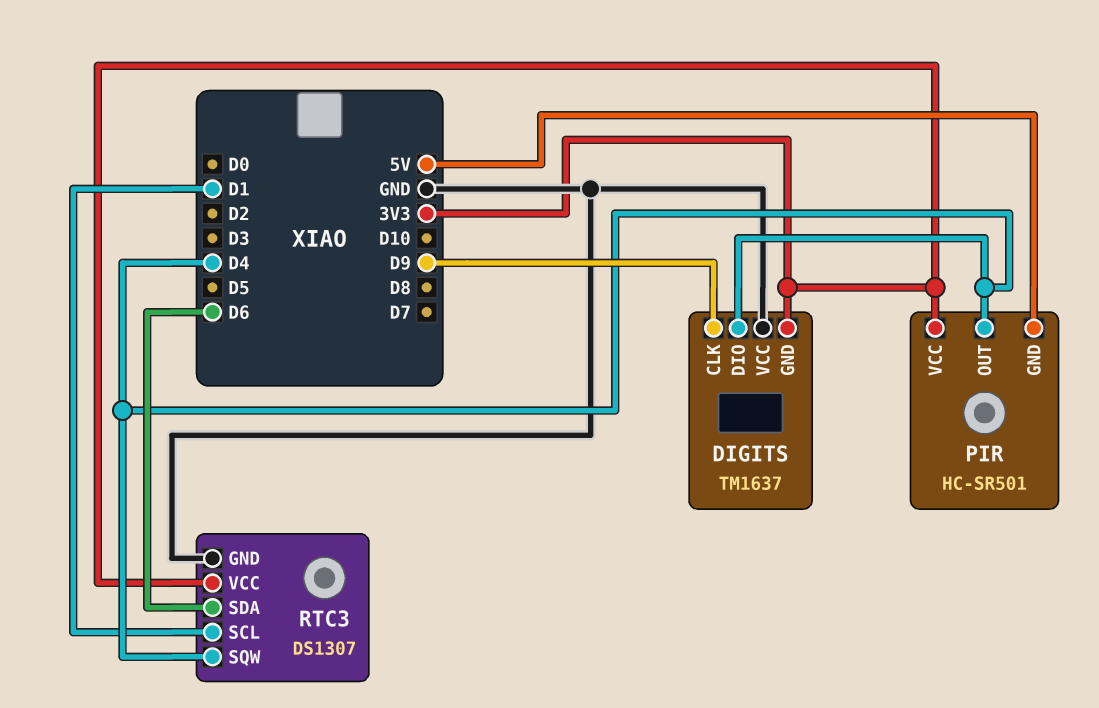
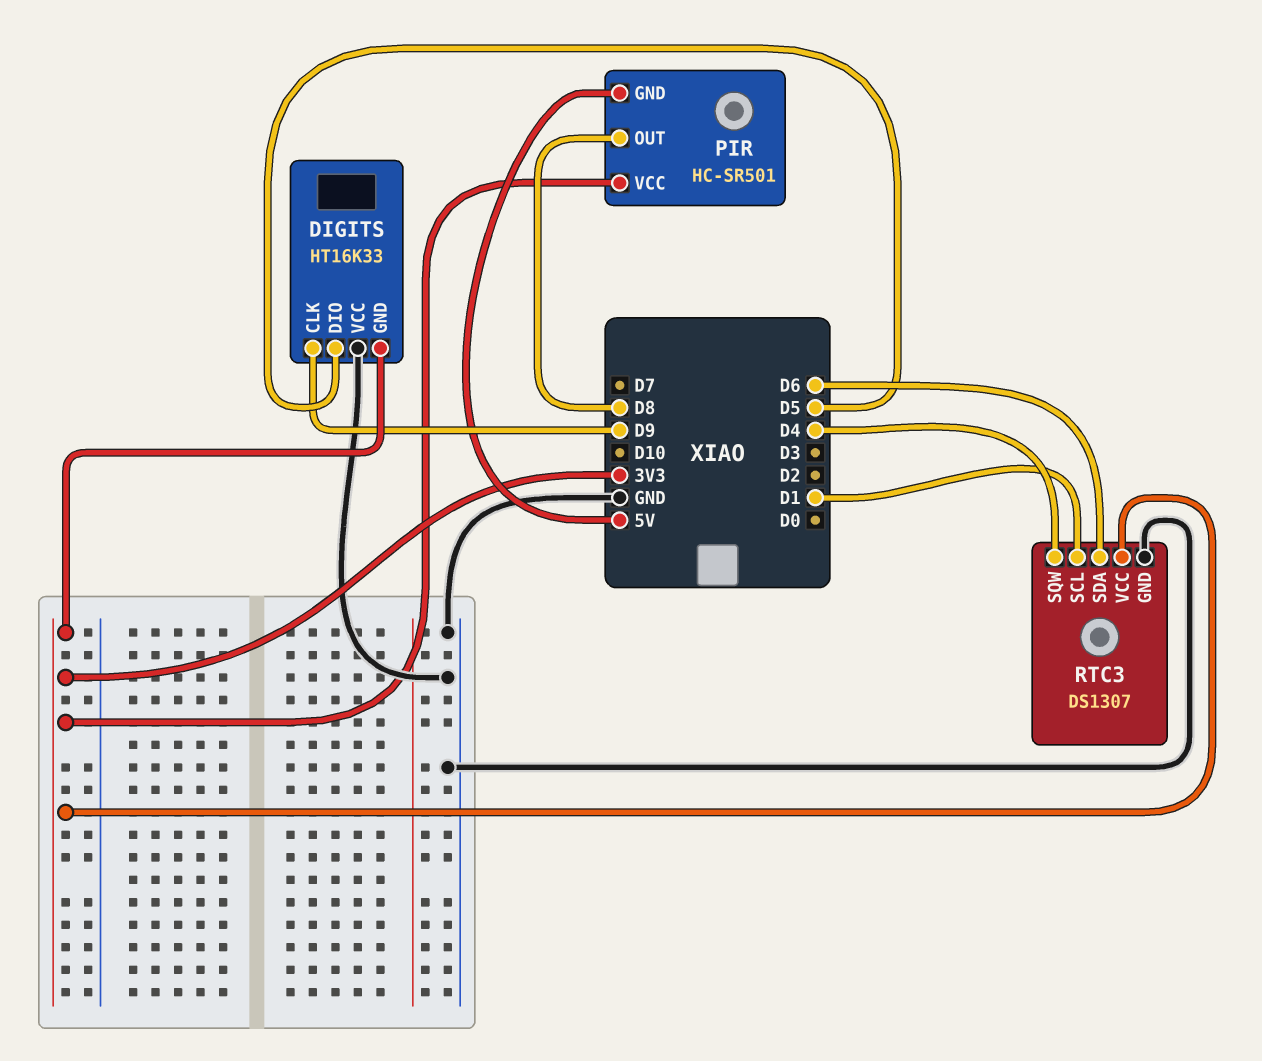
DIGITS: TM1637 -> HT16K33
DIGITS pin DIO: D4 -> D5
PIR pin OUT: D4 -> D8

